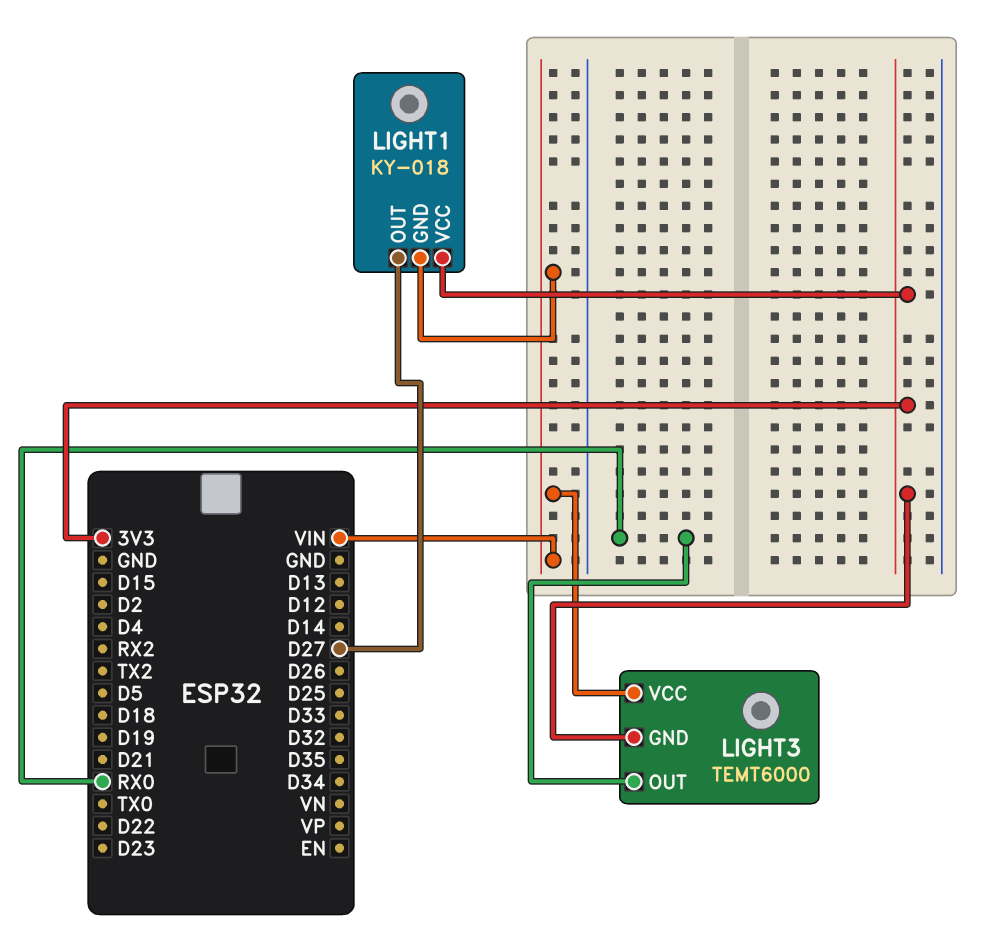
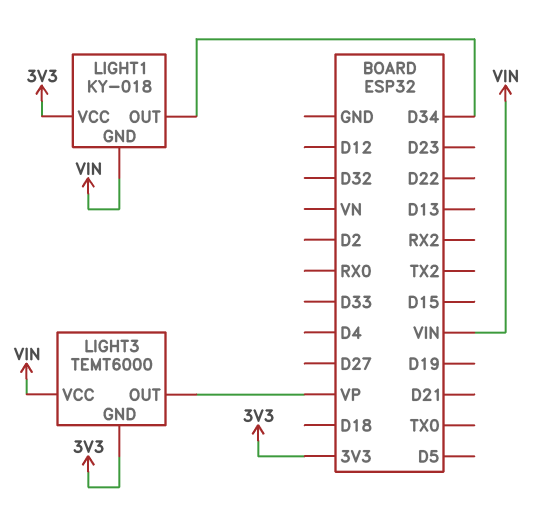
LIGHT1 pin OUT: D27 -> D34
LIGHT3 pin OUT: RX0 -> VP

